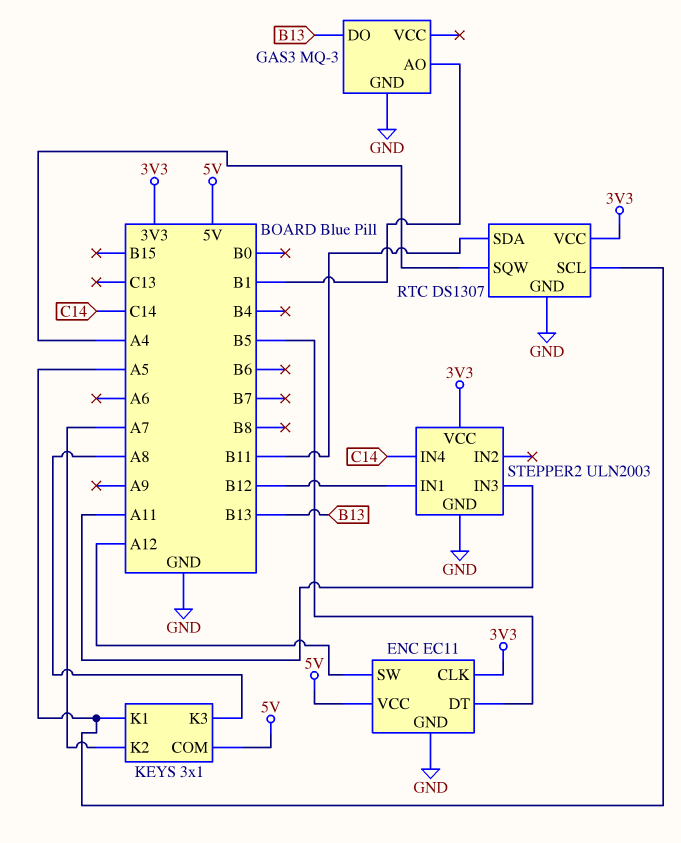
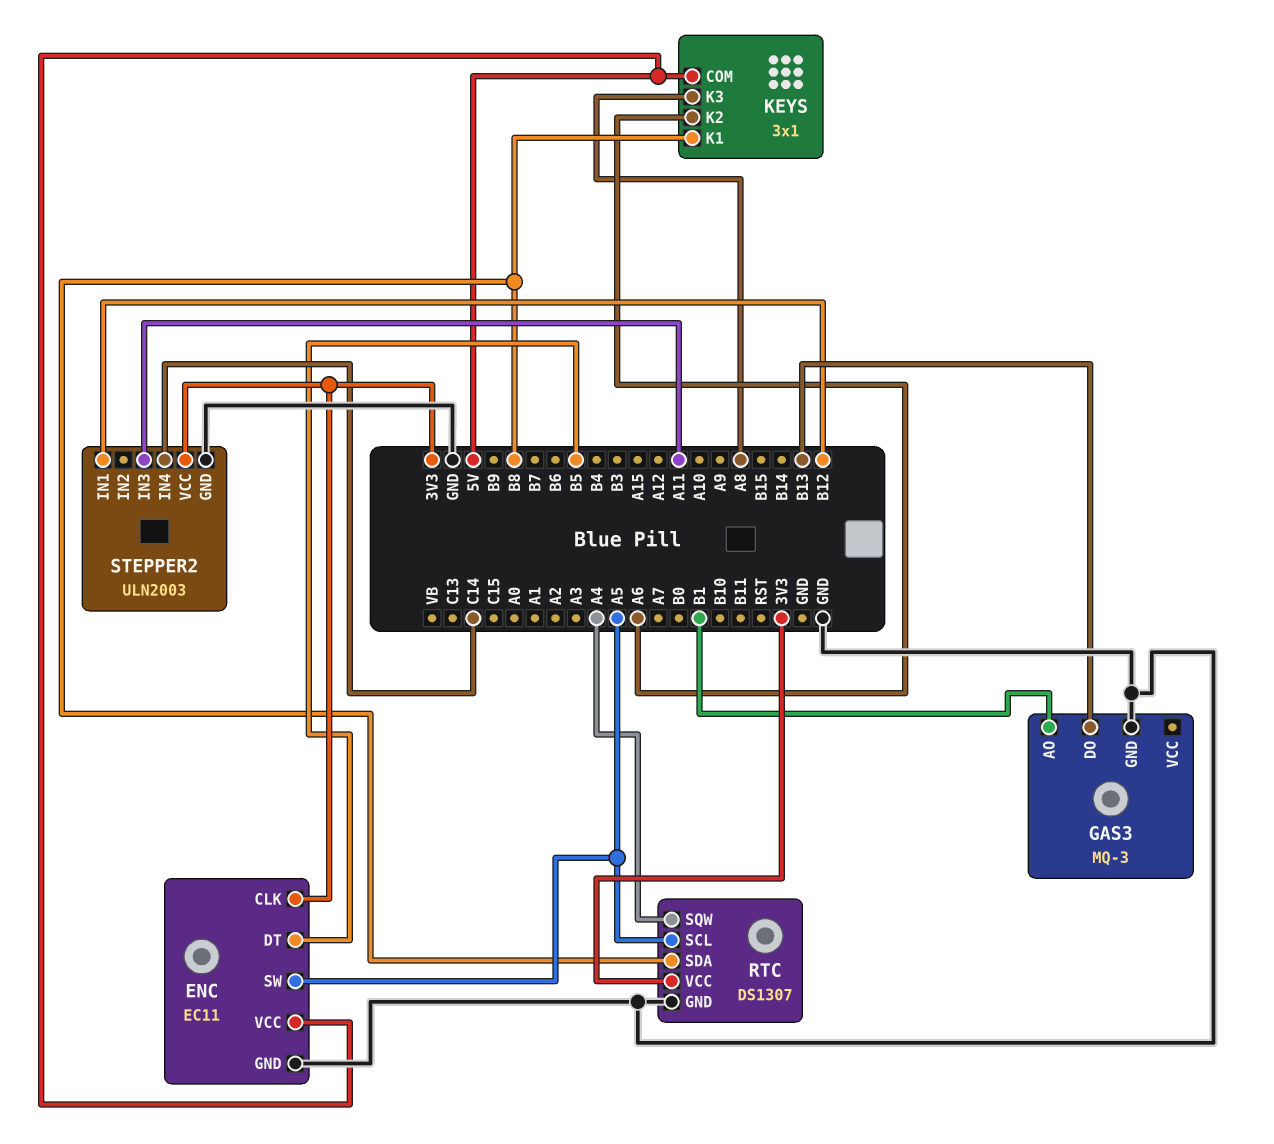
ENC pin SW: A12 -> A5
KEYS pin K1: A5 -> B8
KEYS pin K2: A7 -> A6
RTC pin SDA: B11 -> B8

